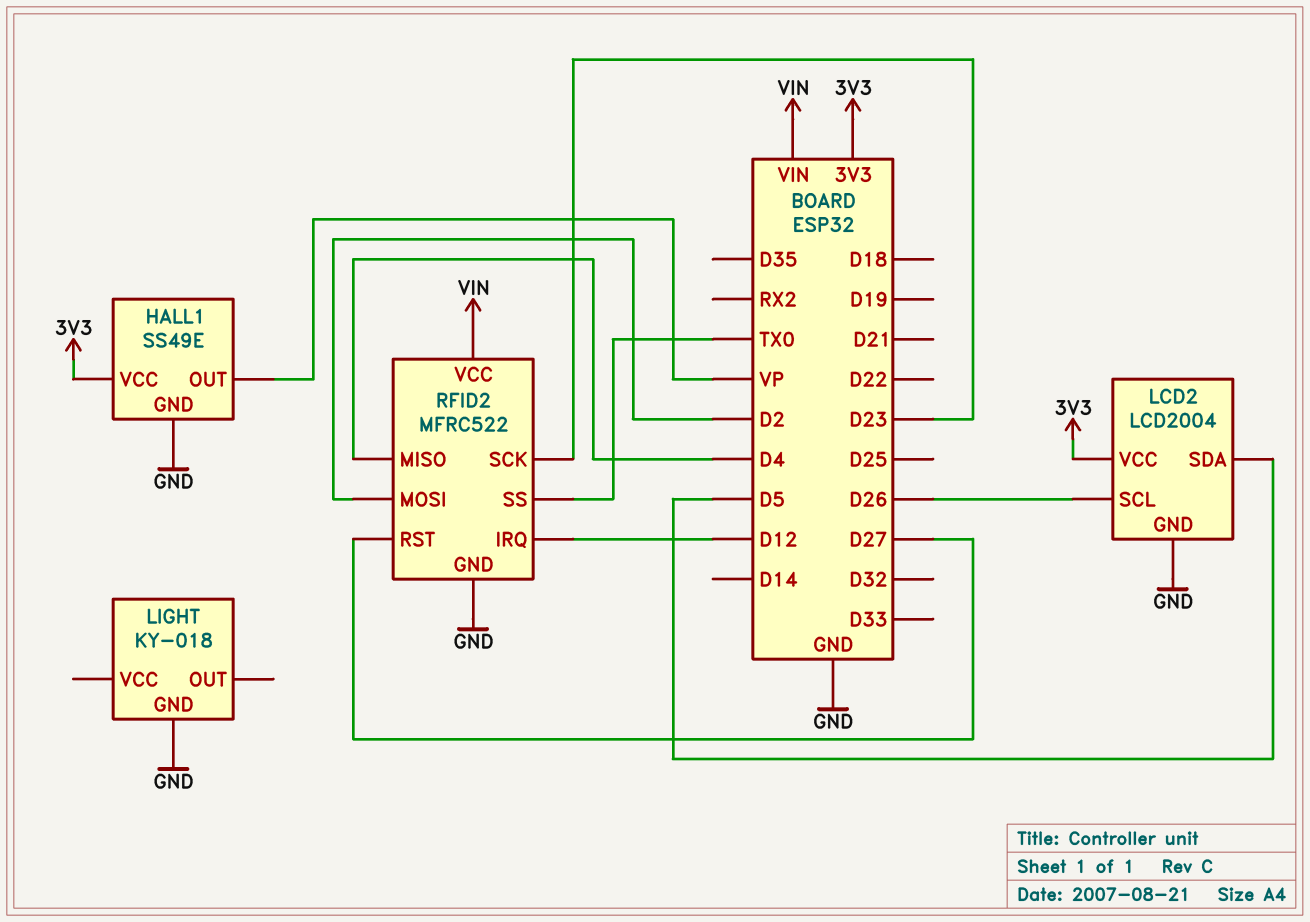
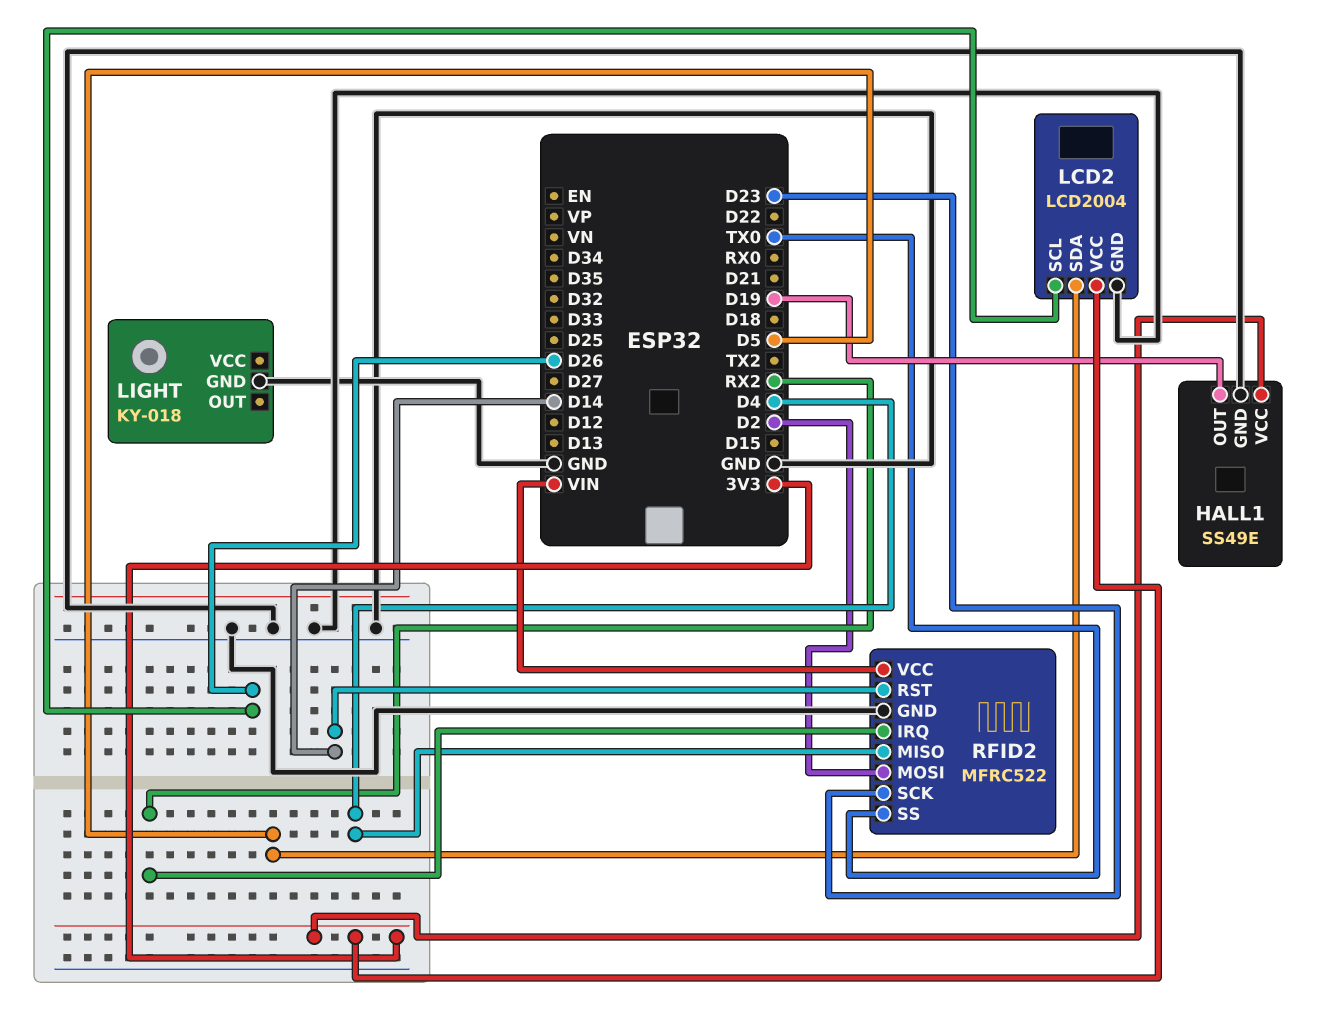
HALL1 pin OUT: VP -> D19
RFID2 pin IRQ: D12 -> RX2
RFID2 pin RST: D27 -> D14

